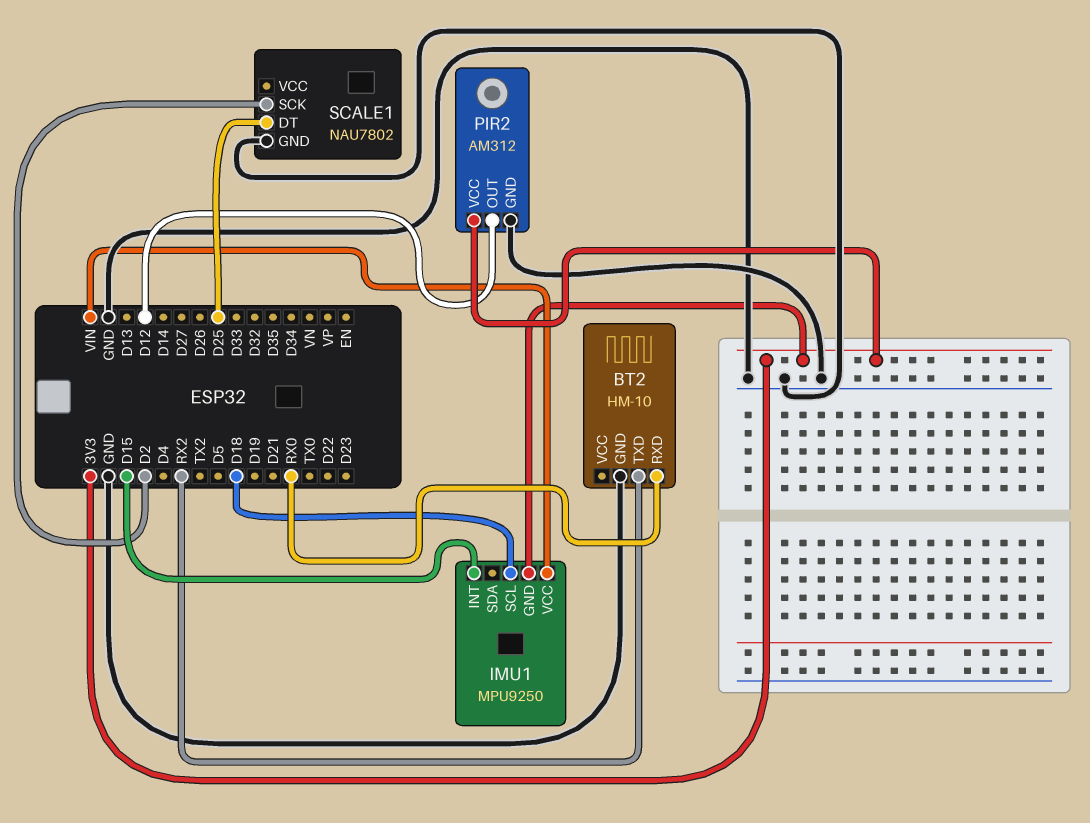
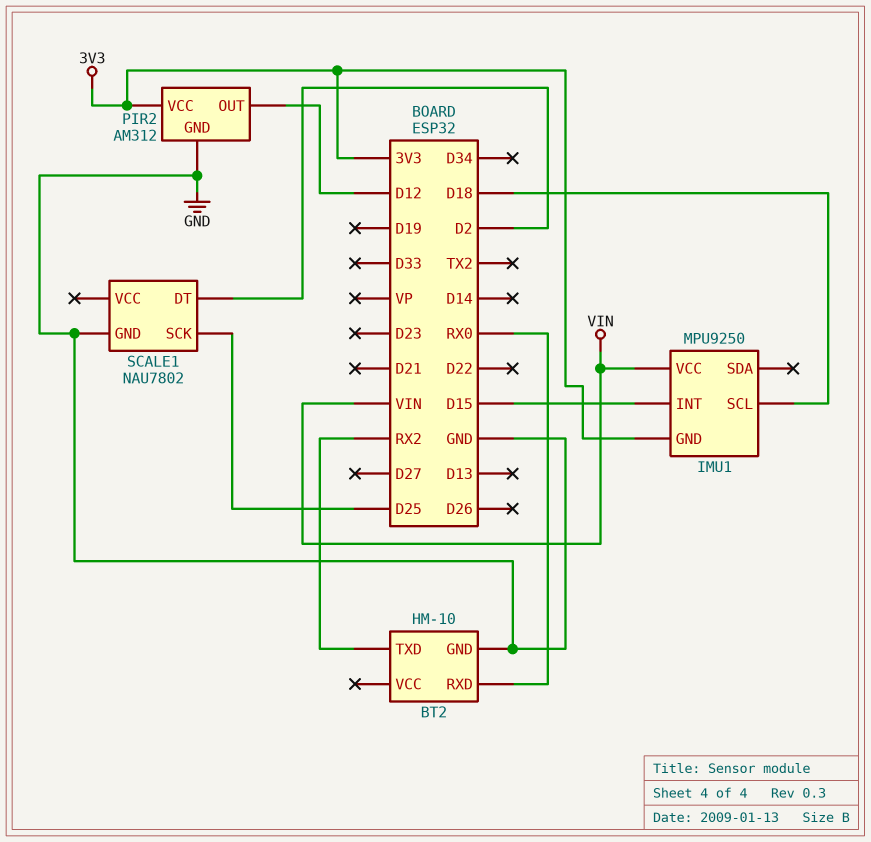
SCALE1 pin DT: D25 -> D2
SCALE1 pin SCK: D2 -> D25

